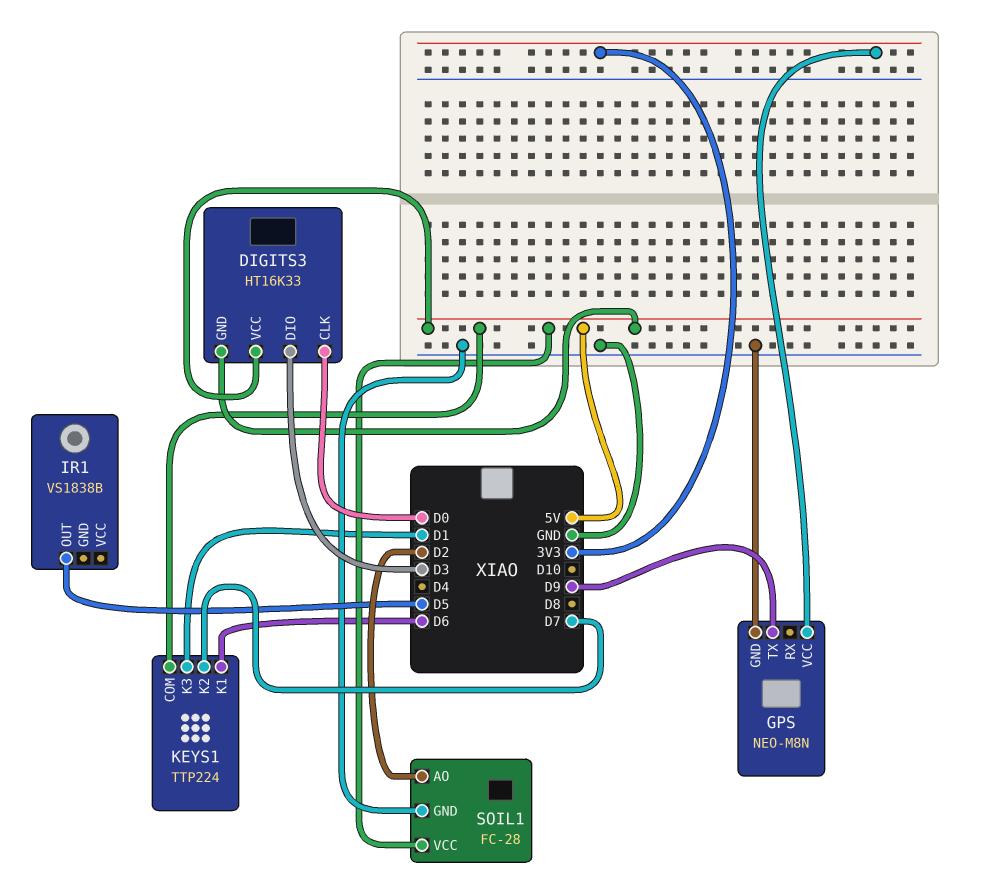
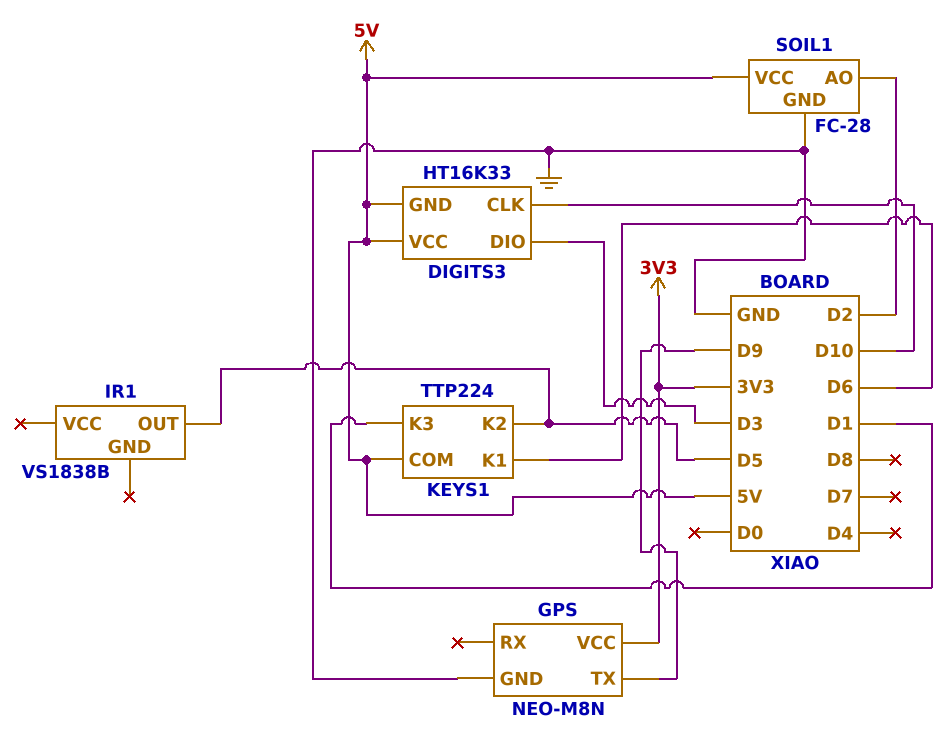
DIGITS3 pin CLK: D0 -> D10
KEYS1 pin K2: D7 -> D5

